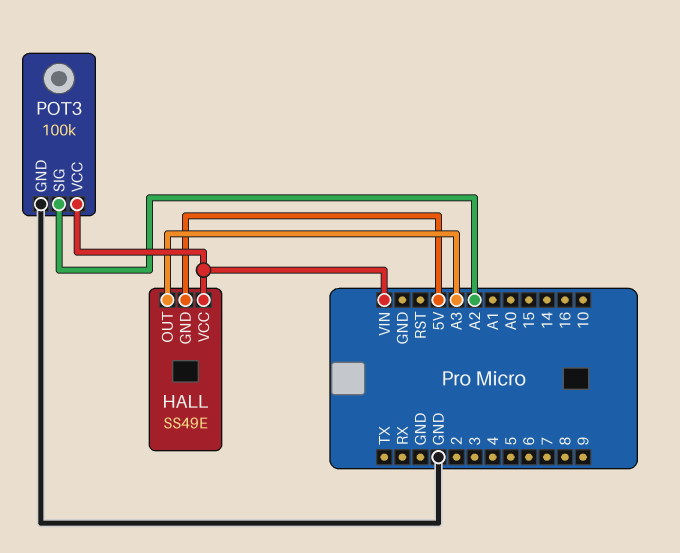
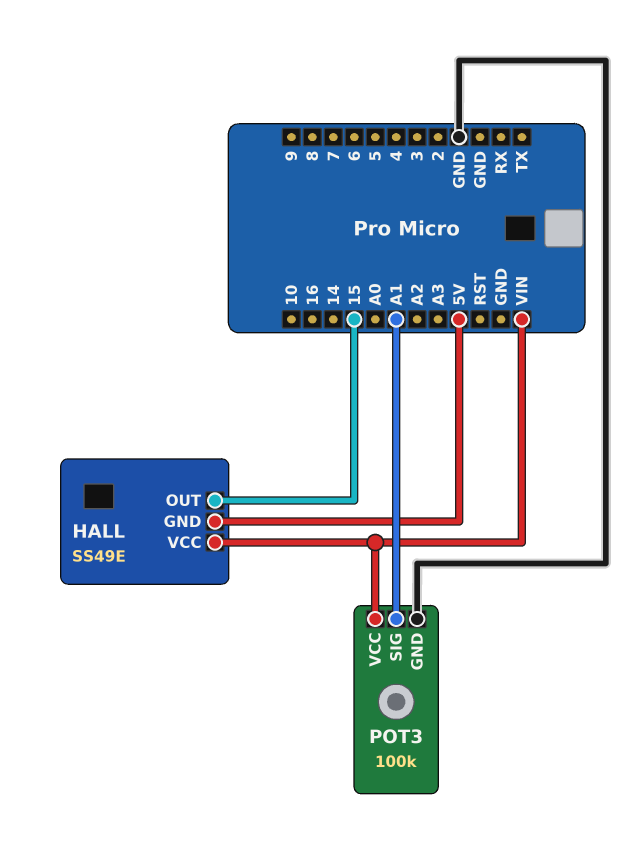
HALL pin OUT: A3 -> 15
POT3 pin SIG: A2 -> A1

